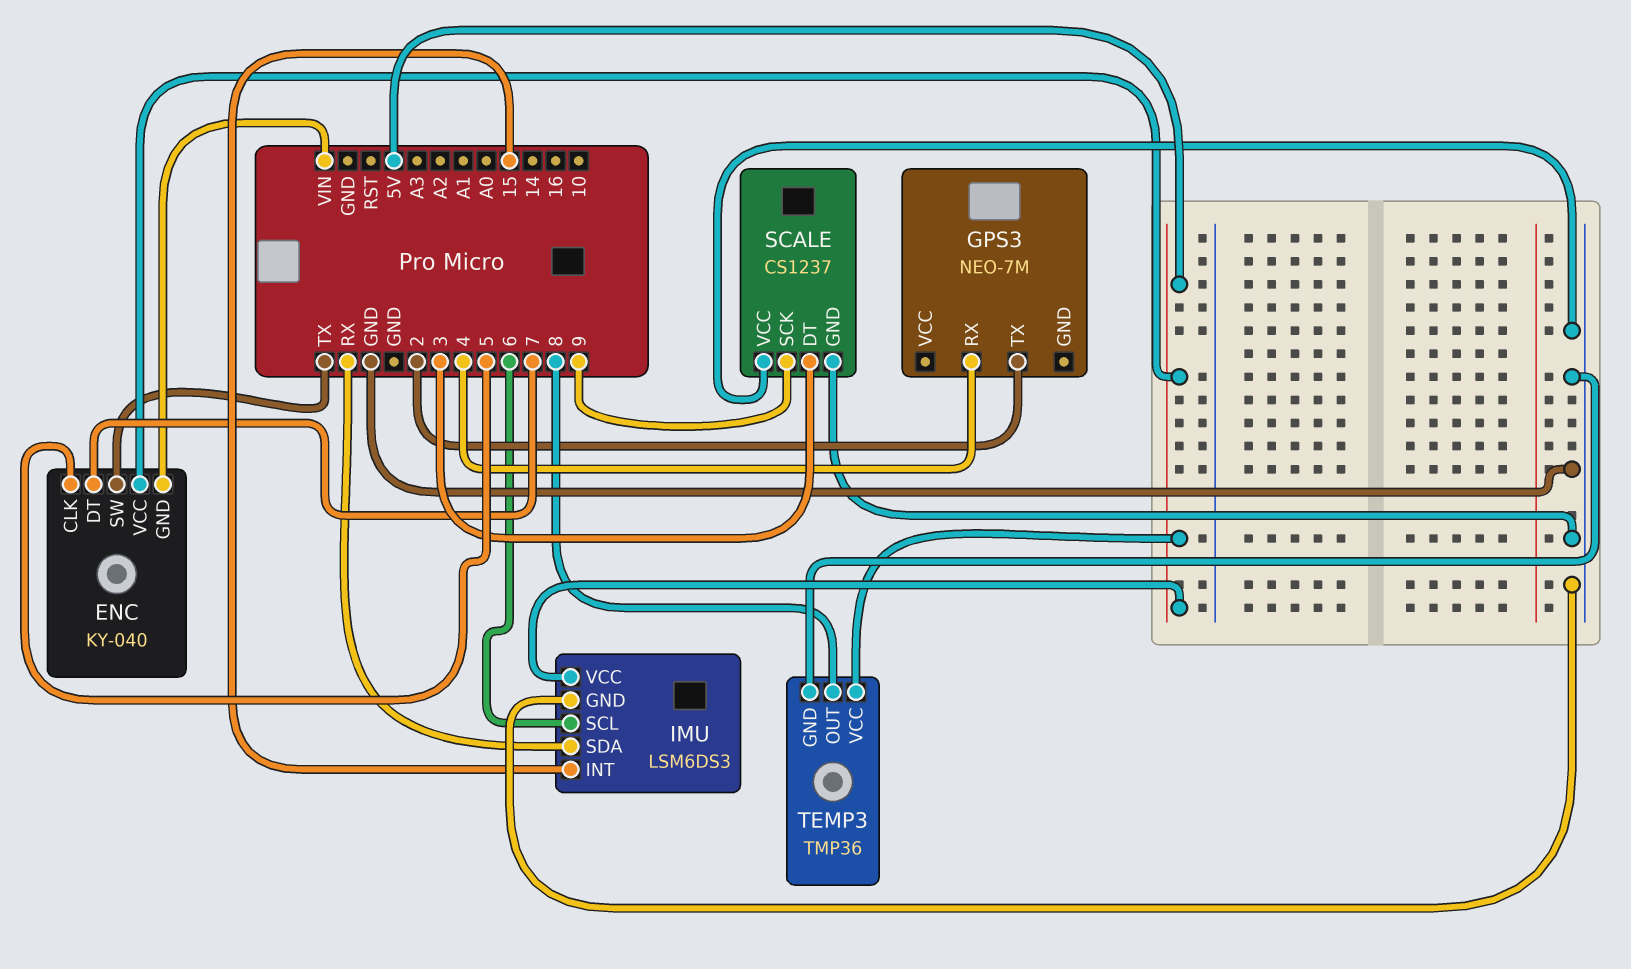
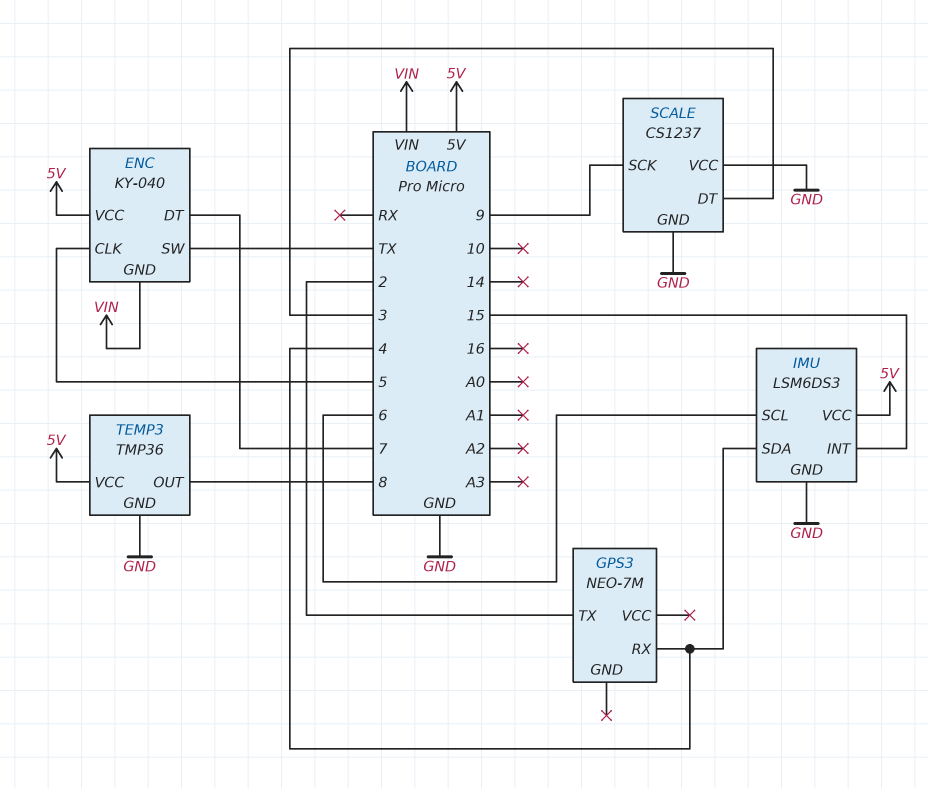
IMU pin SDA: RX -> 4

